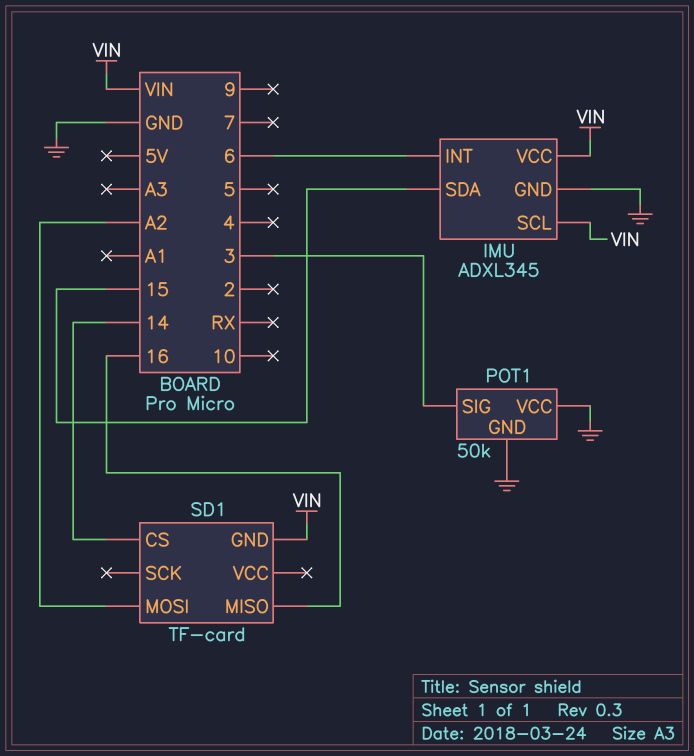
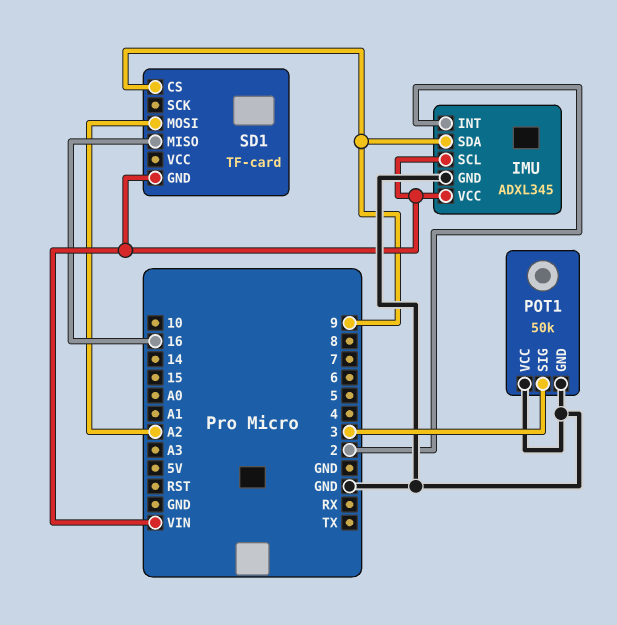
IMU pin INT: 6 -> 2
IMU pin SDA: 15 -> 9
SD1 pin CS: 14 -> 9

